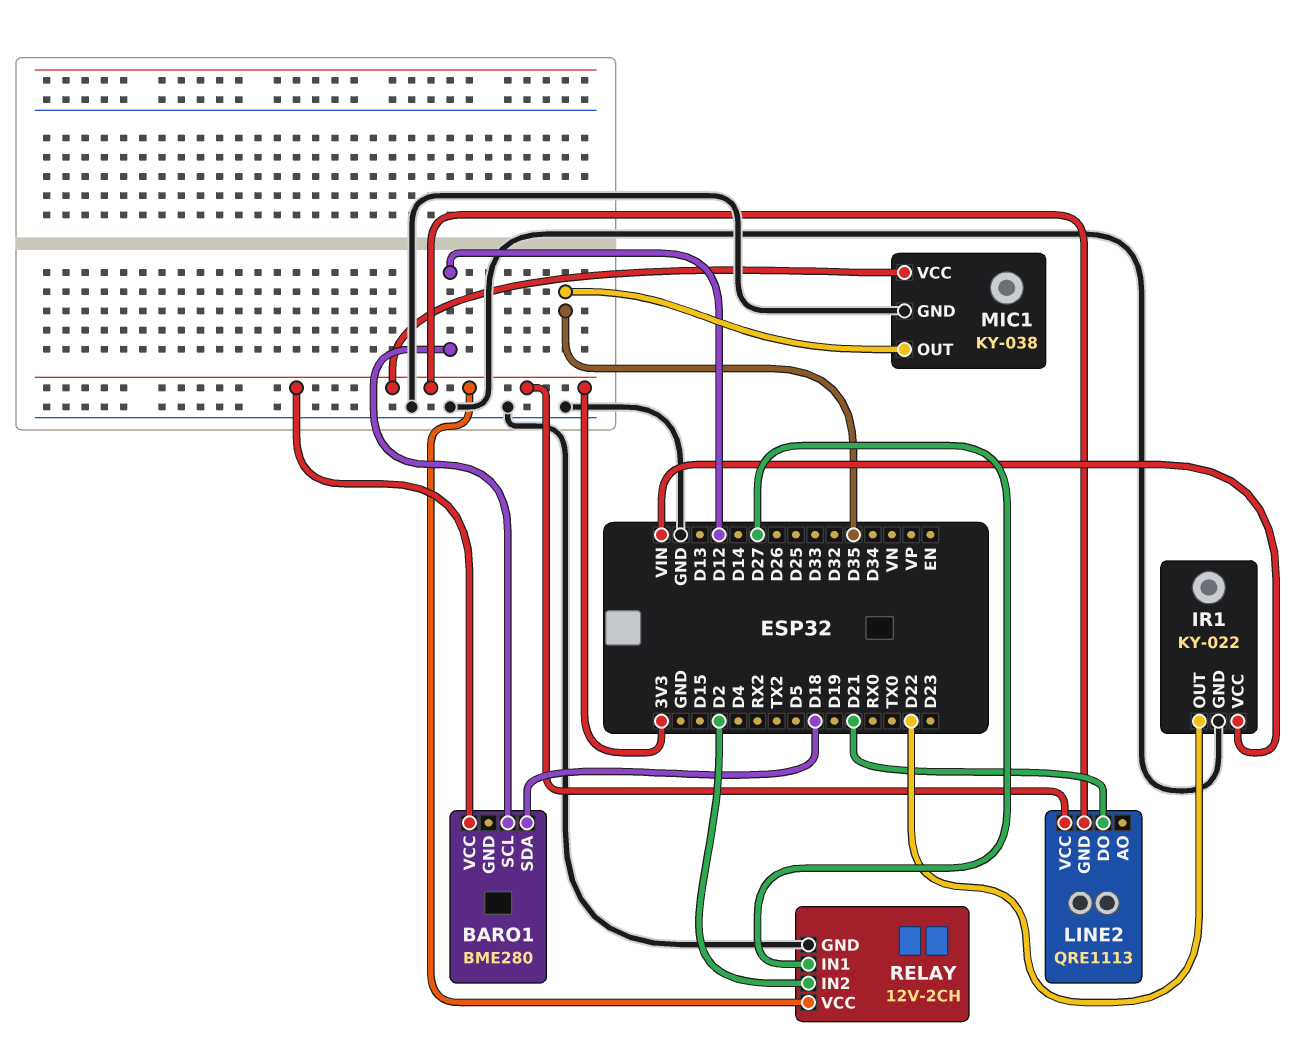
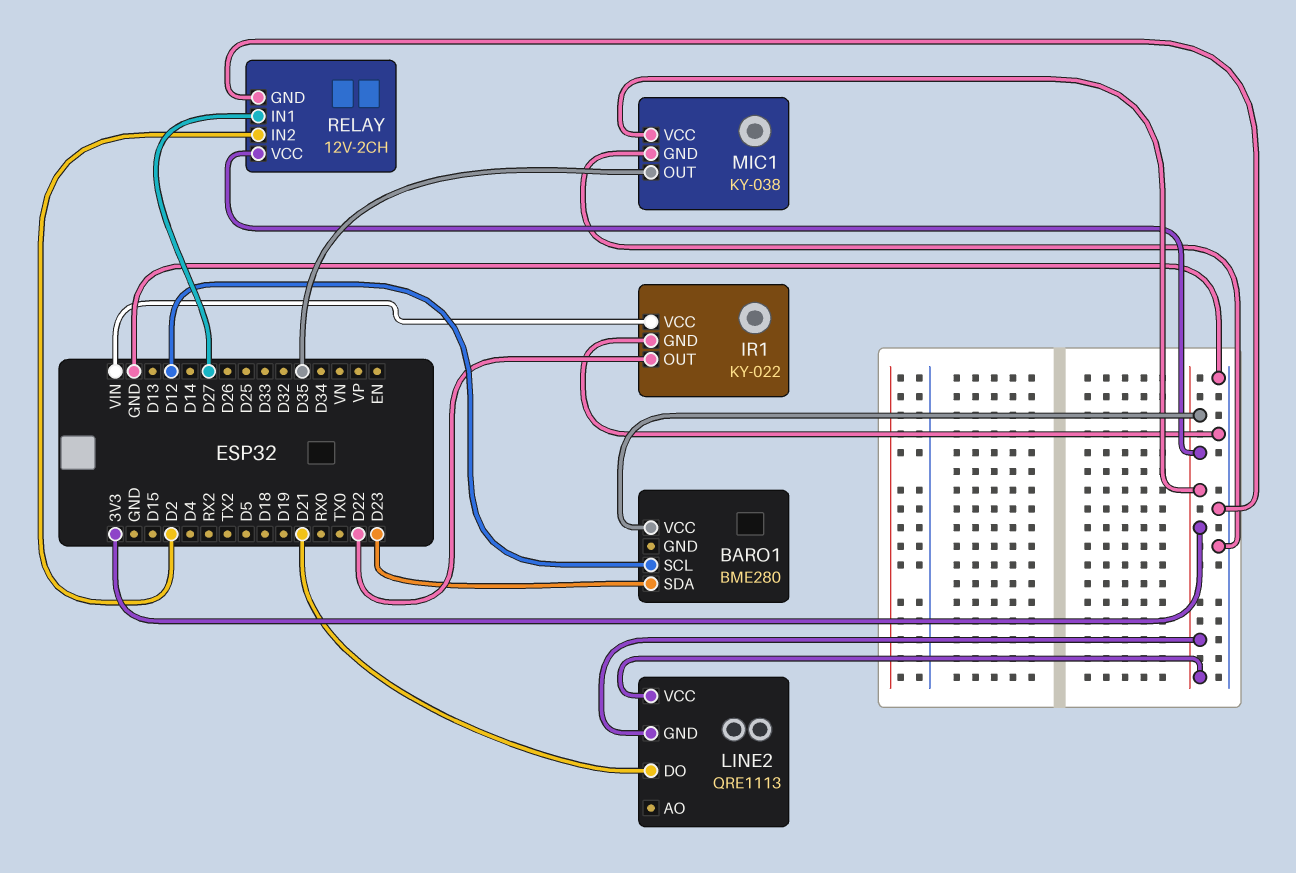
BARO1 pin SDA: D18 -> D23

